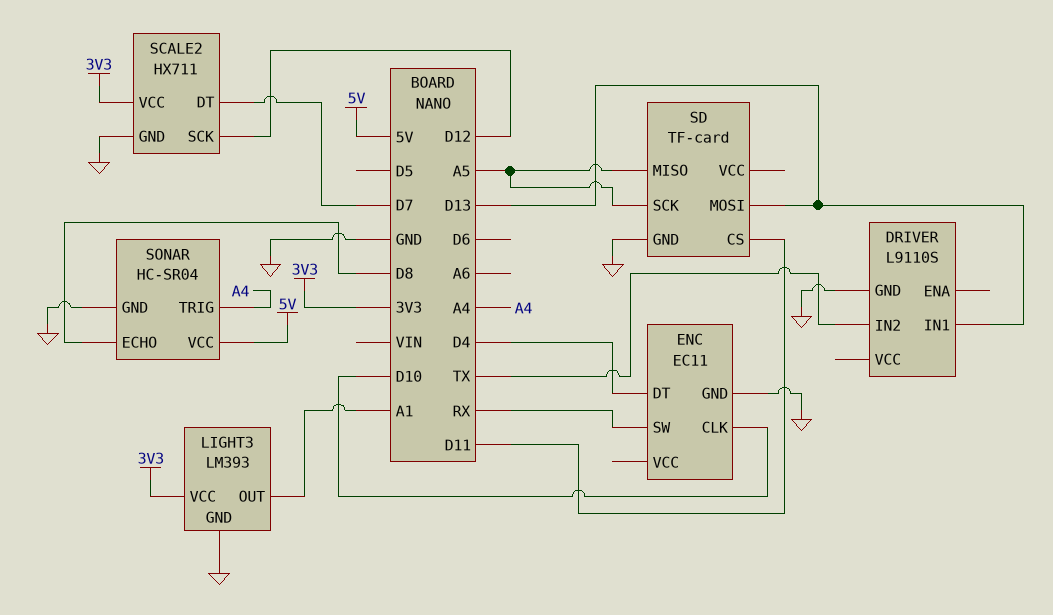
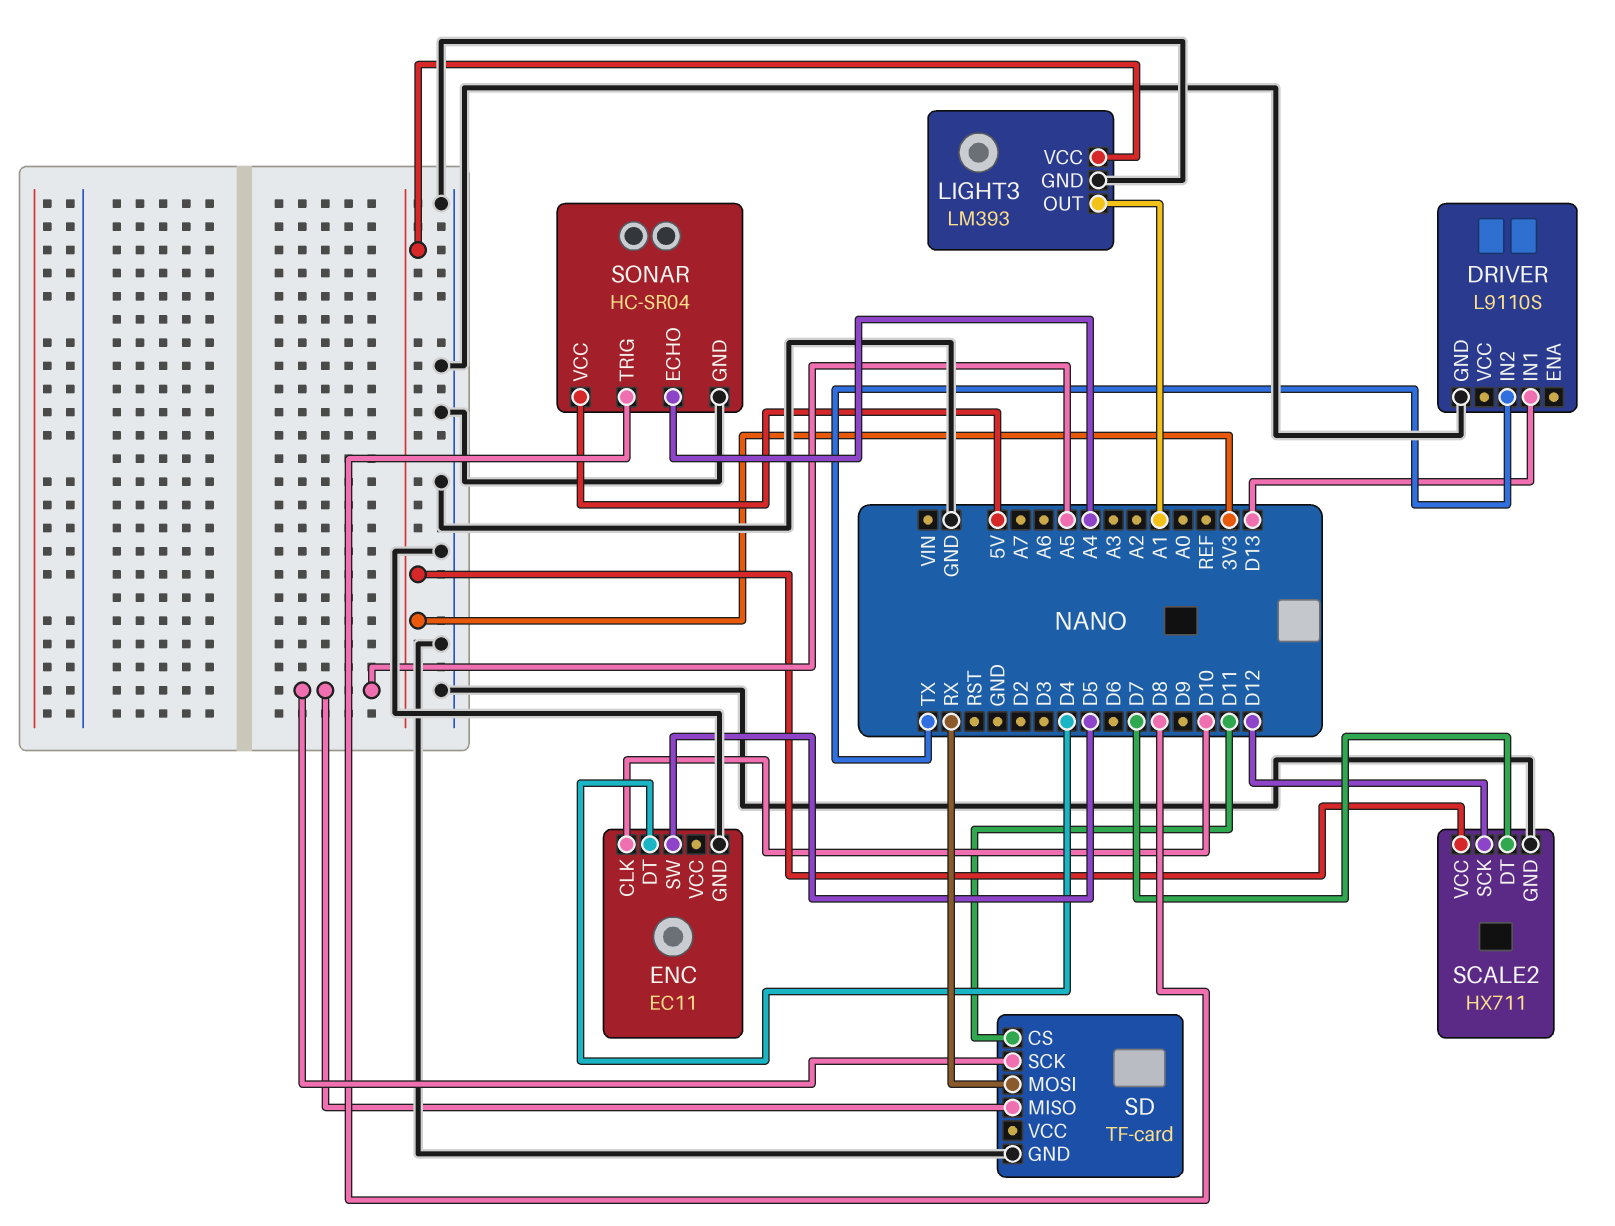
ENC pin SW: RX -> D5
SD pin MOSI: D13 -> RX
SONAR pin ECHO: D8 -> A4
SONAR pin TRIG: A4 -> D8

